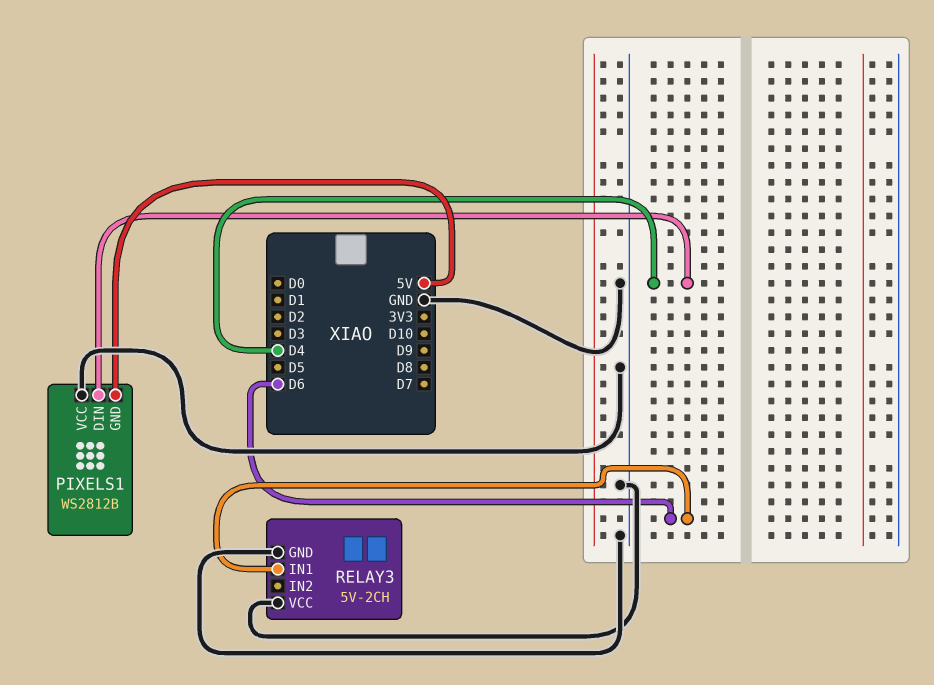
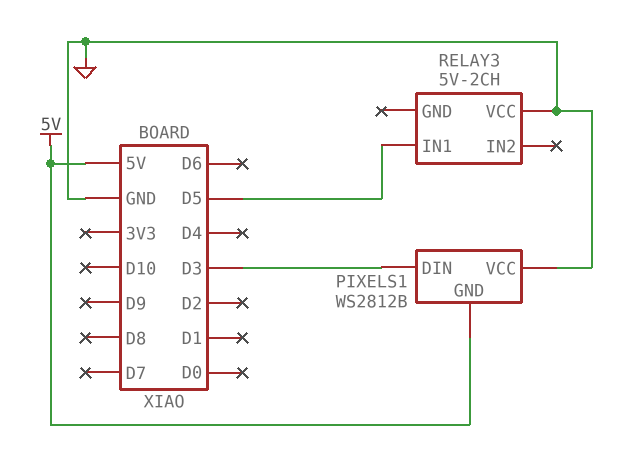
PIXELS1 pin DIN: D4 -> D3
RELAY3 pin GND: GND -> none
RELAY3 pin IN1: D6 -> D5

